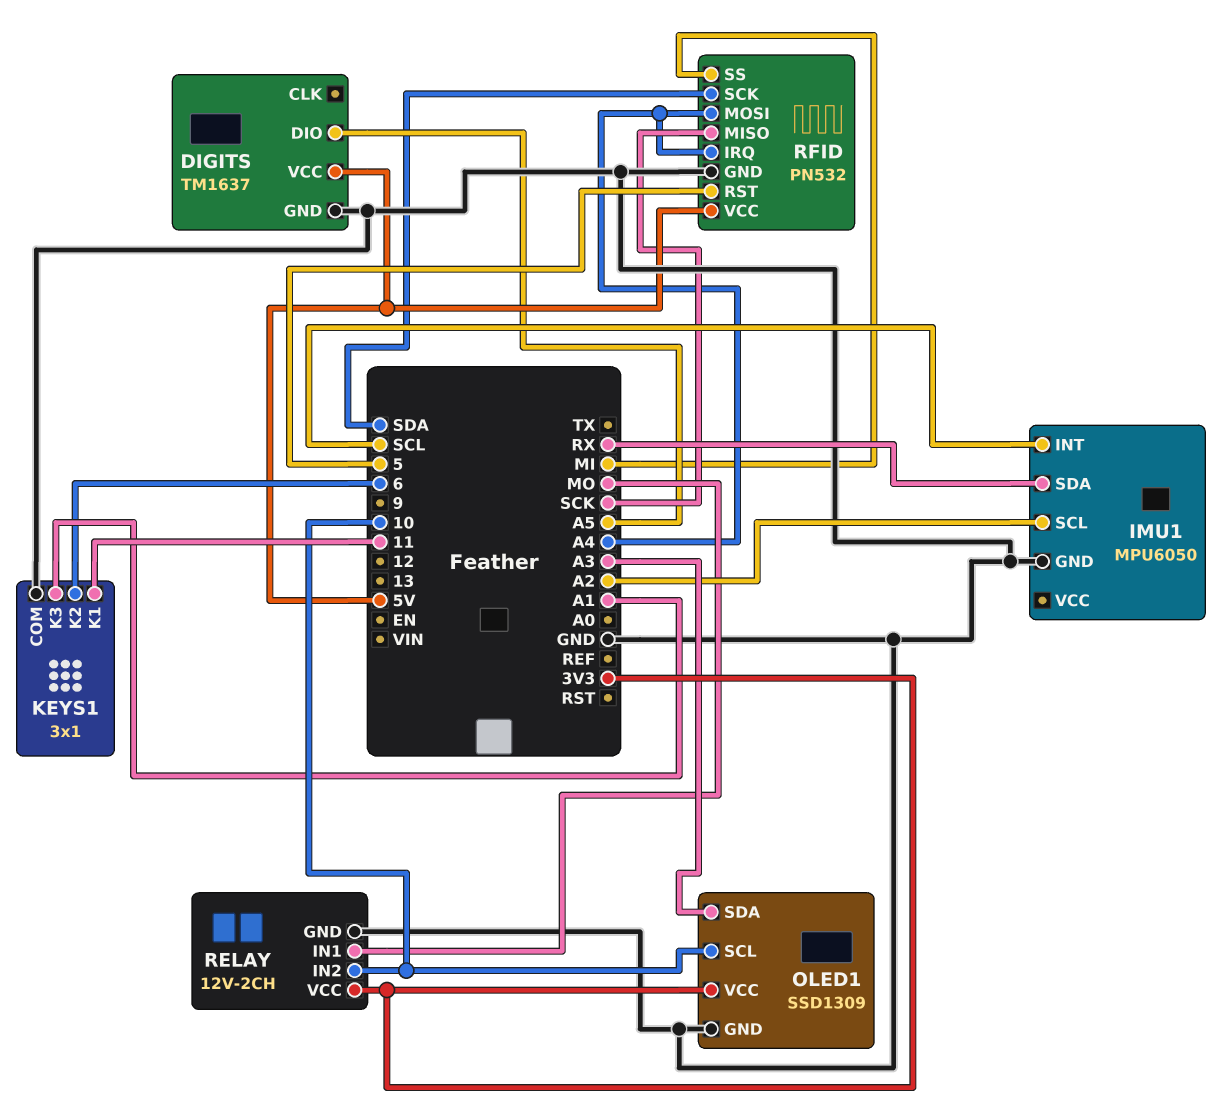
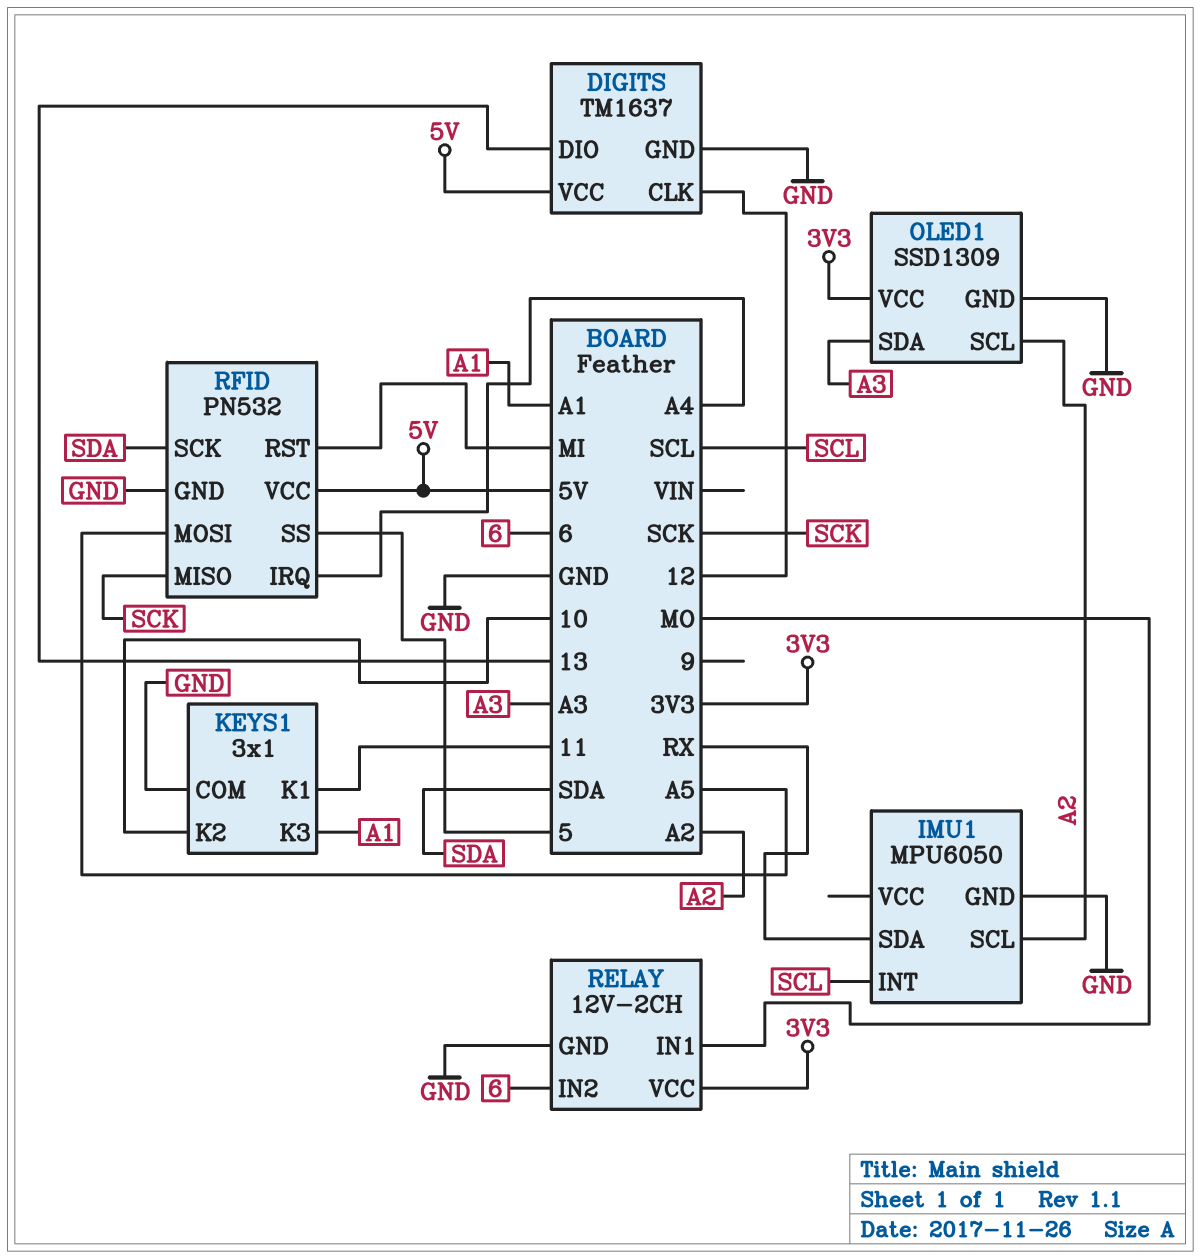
DIGITS pin CLK: none -> 12
DIGITS pin DIO: A5 -> 13
KEYS1 pin K2: 6 -> 10
OLED1 pin SCL: 10 -> A2
RELAY pin IN2: 10 -> 6
RFID pin MOSI: A4 -> A5
RFID pin RST: 5 -> MI
RFID pin SS: MI -> 5

